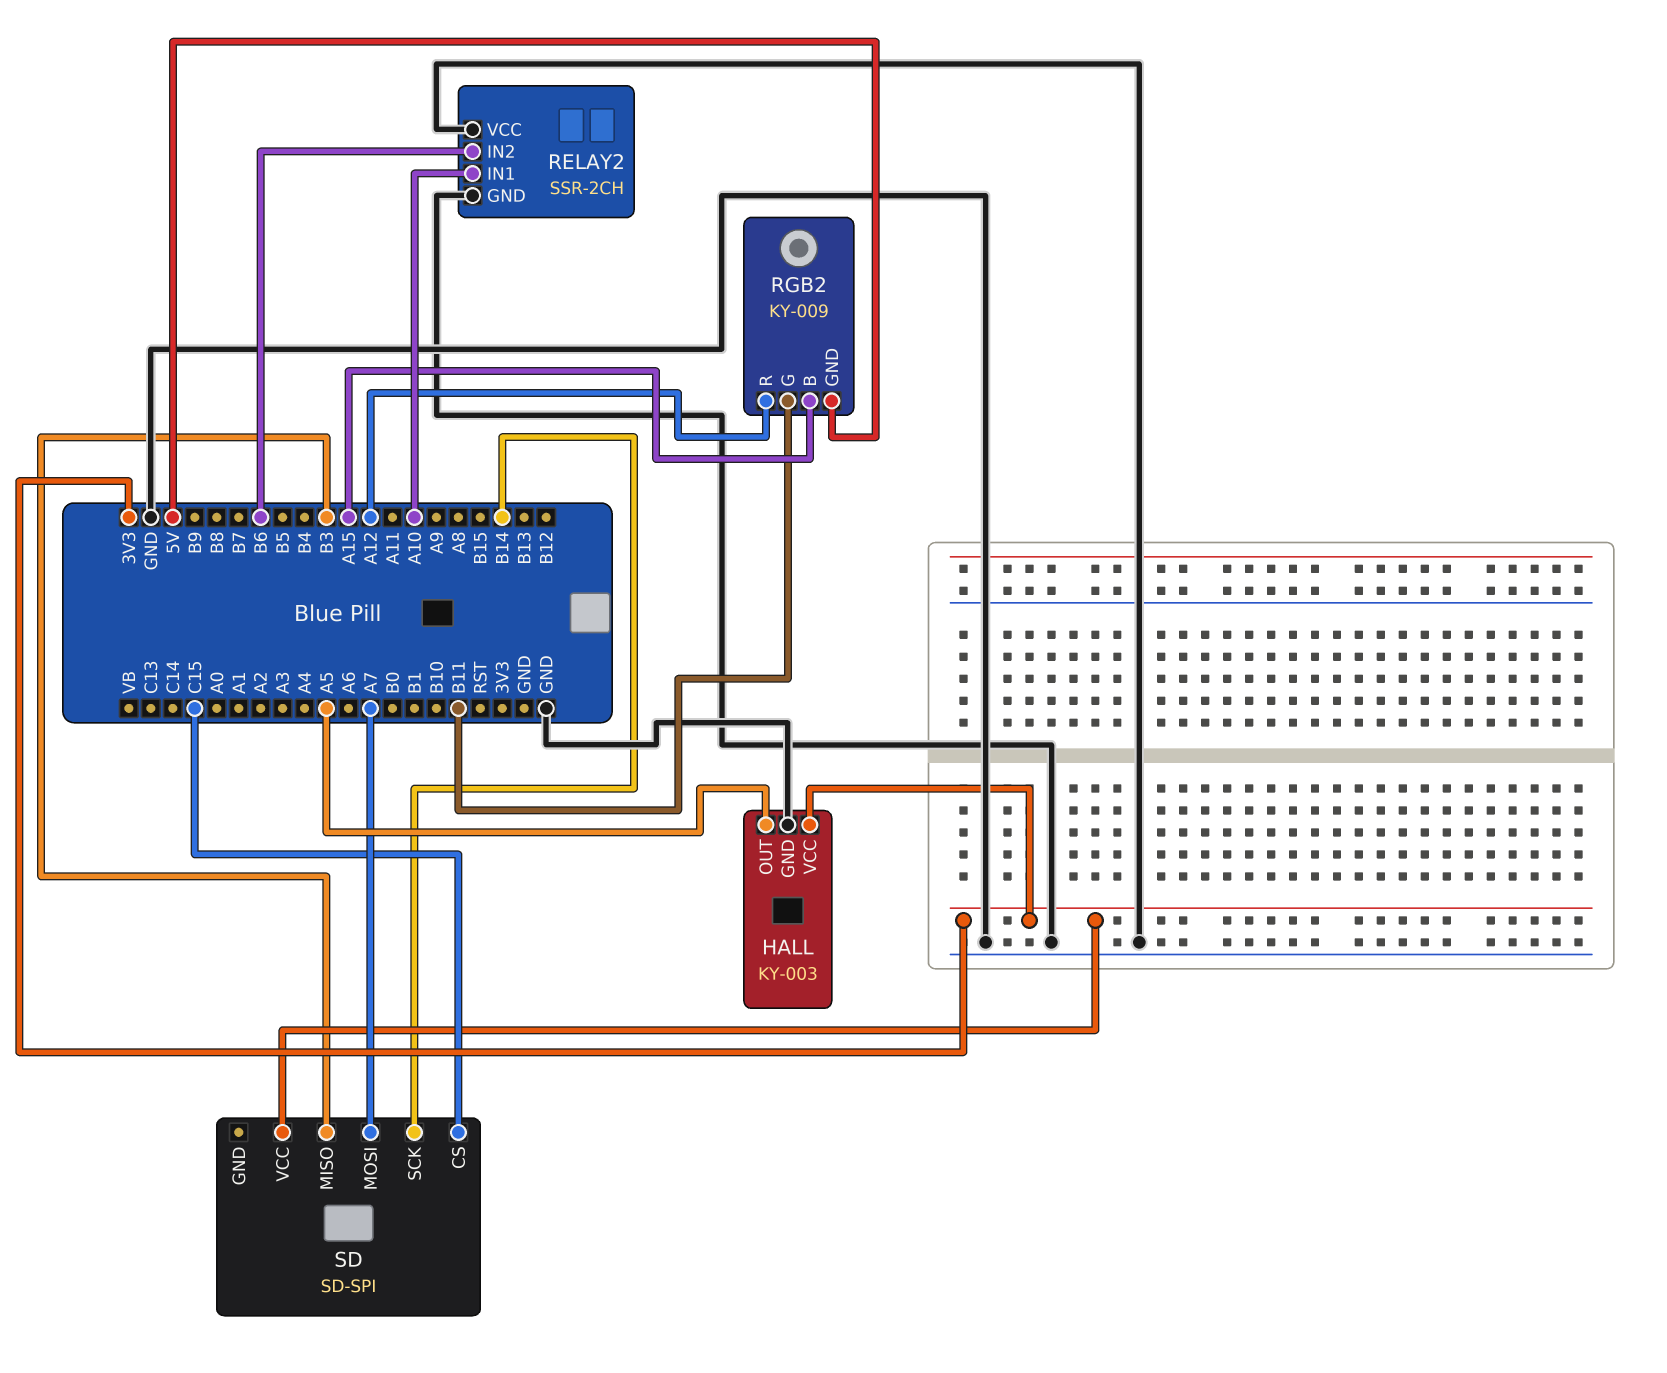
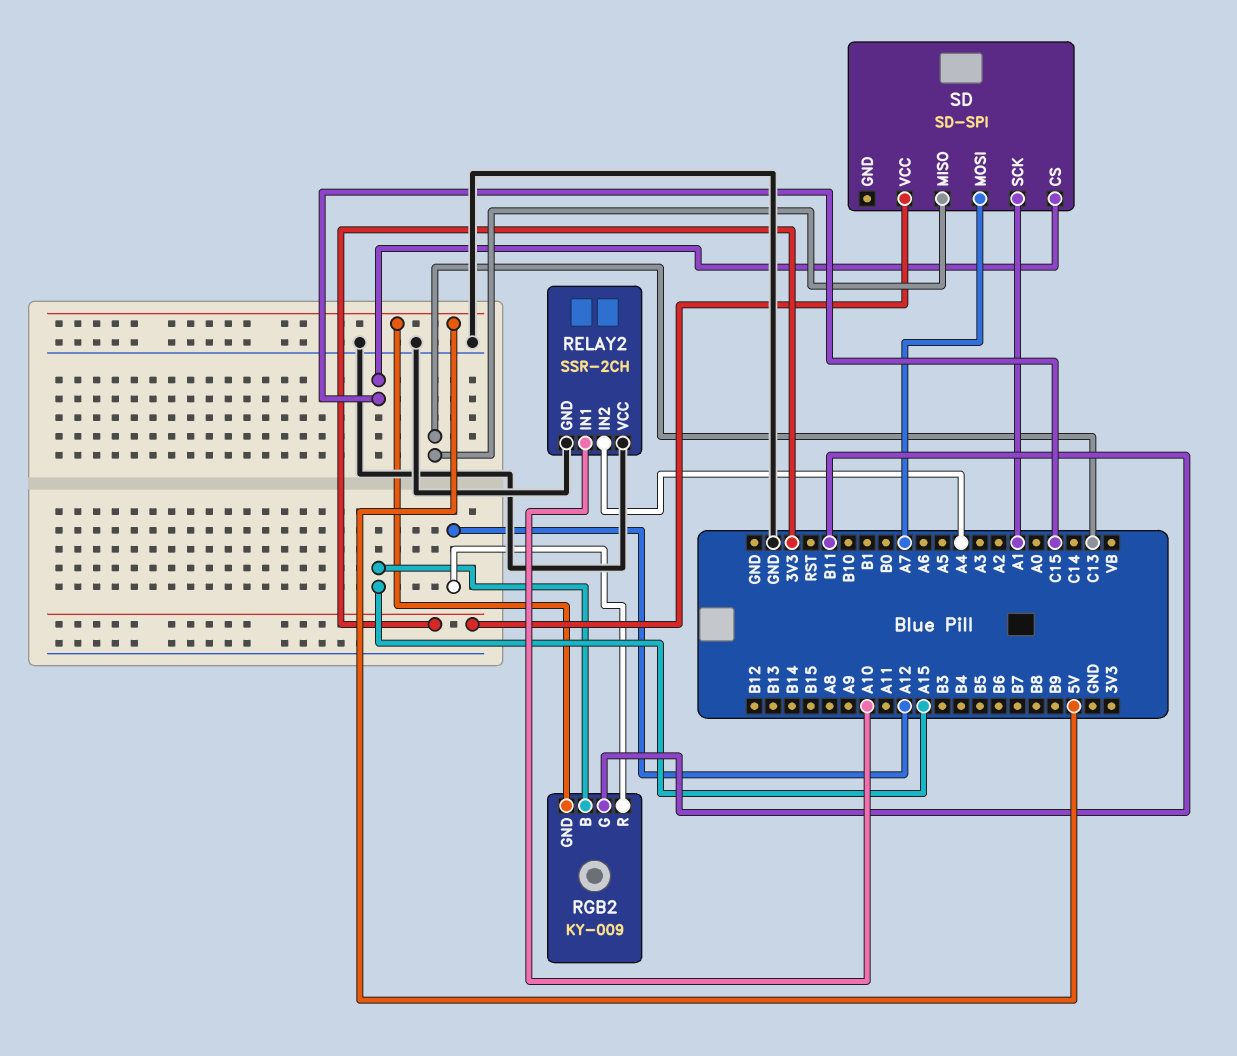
HALL: KY-003 -> none
HALL pin GND: GND -> none
HALL pin OUT: A5 -> none
HALL pin VCC: 3V3 -> none
RELAY2 pin IN2: B6 -> A4
SD pin MISO: B3 -> C13
SD pin SCK: B14 -> A1

